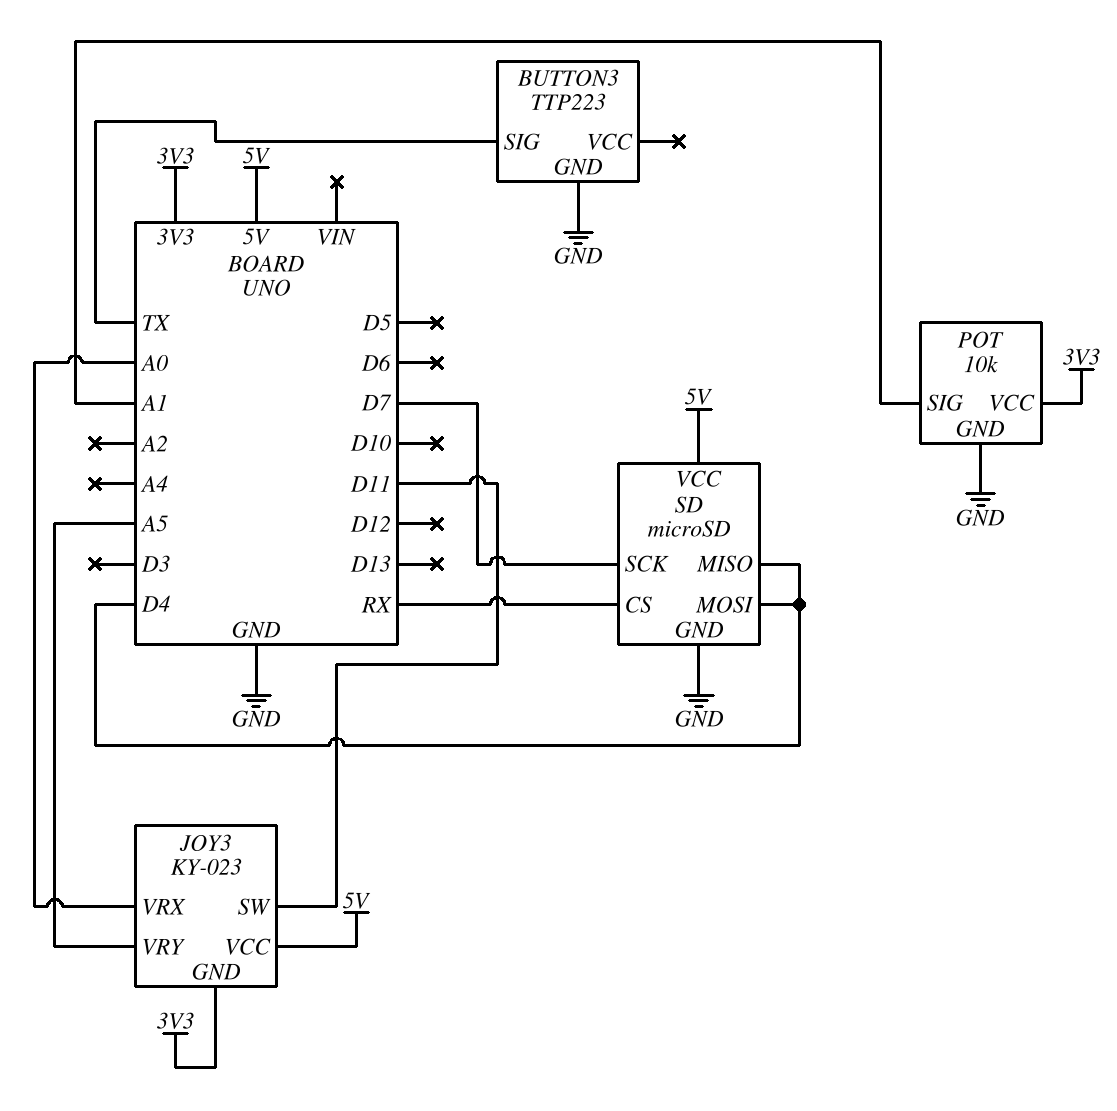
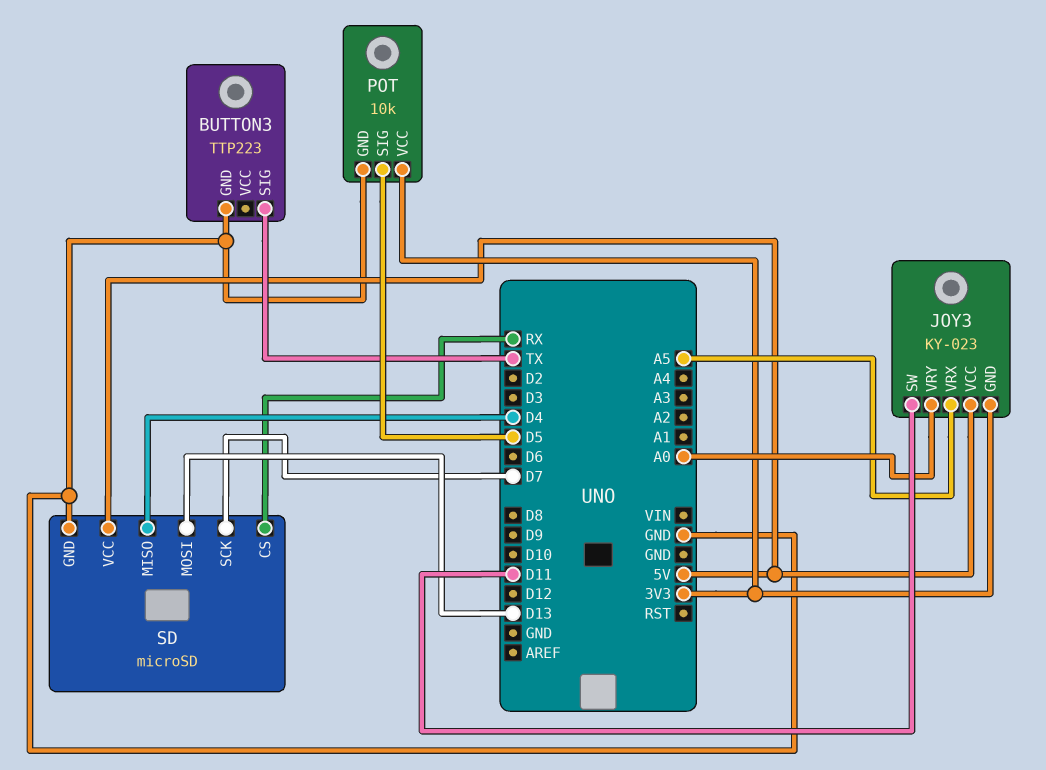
JOY3 pin VRX: A0 -> A5
JOY3 pin VRY: A5 -> A0
POT pin SIG: A1 -> D5
SD pin MOSI: D4 -> D13

